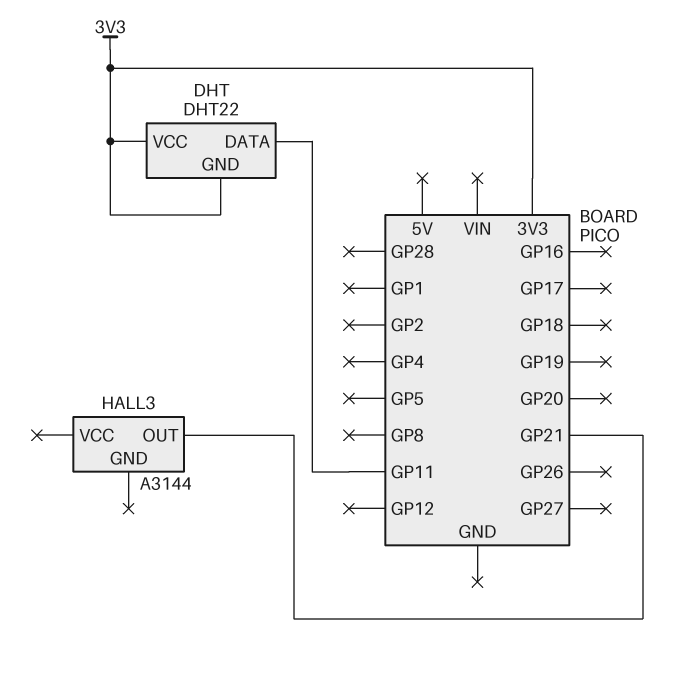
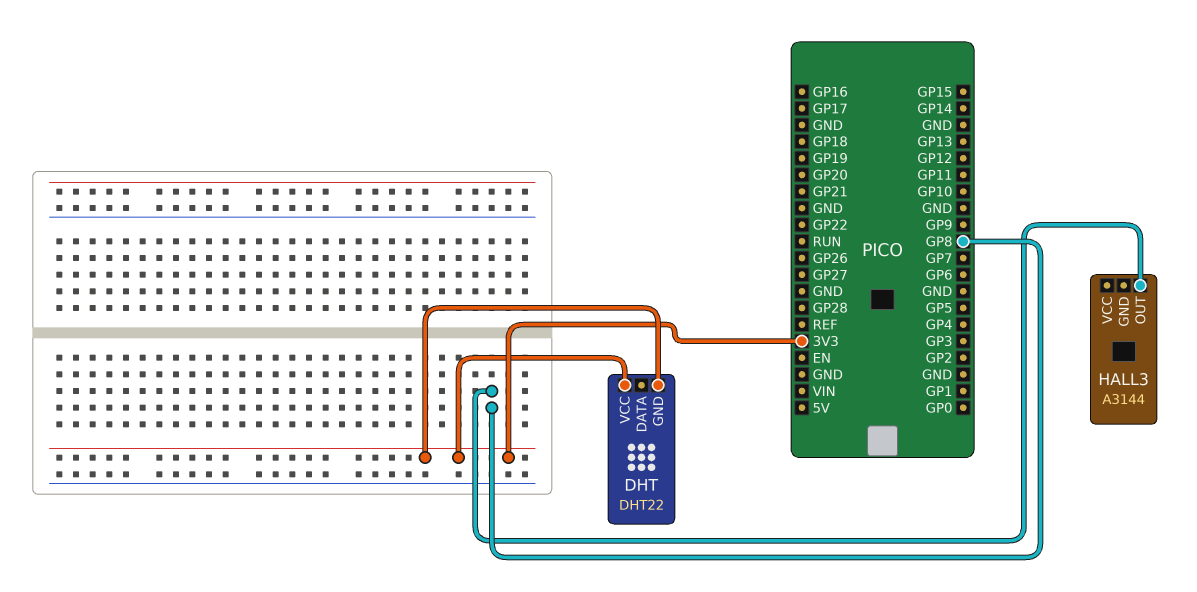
DHT pin DATA: GP11 -> none
HALL3 pin OUT: GP21 -> GP8

